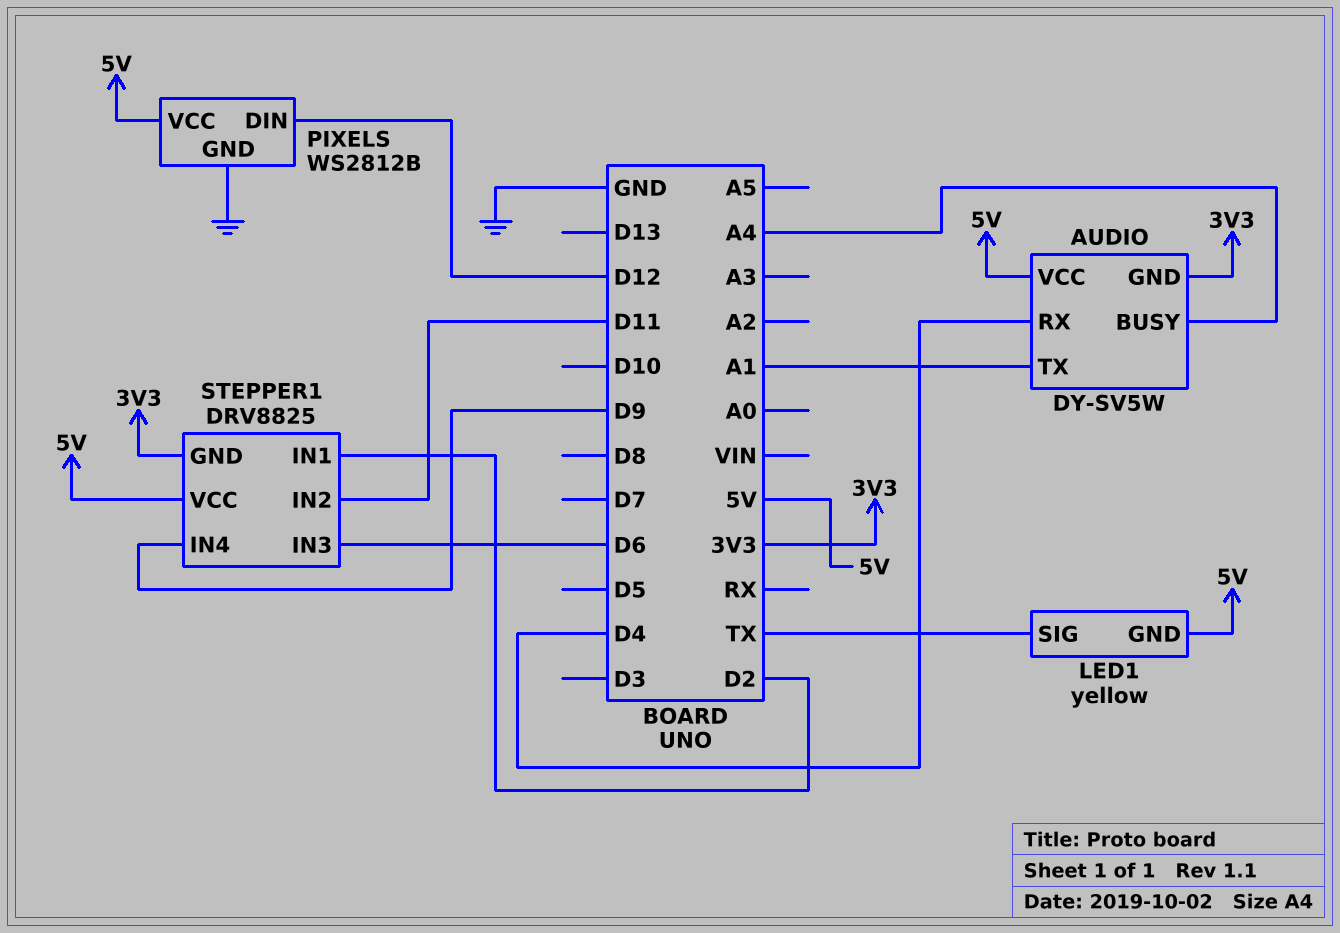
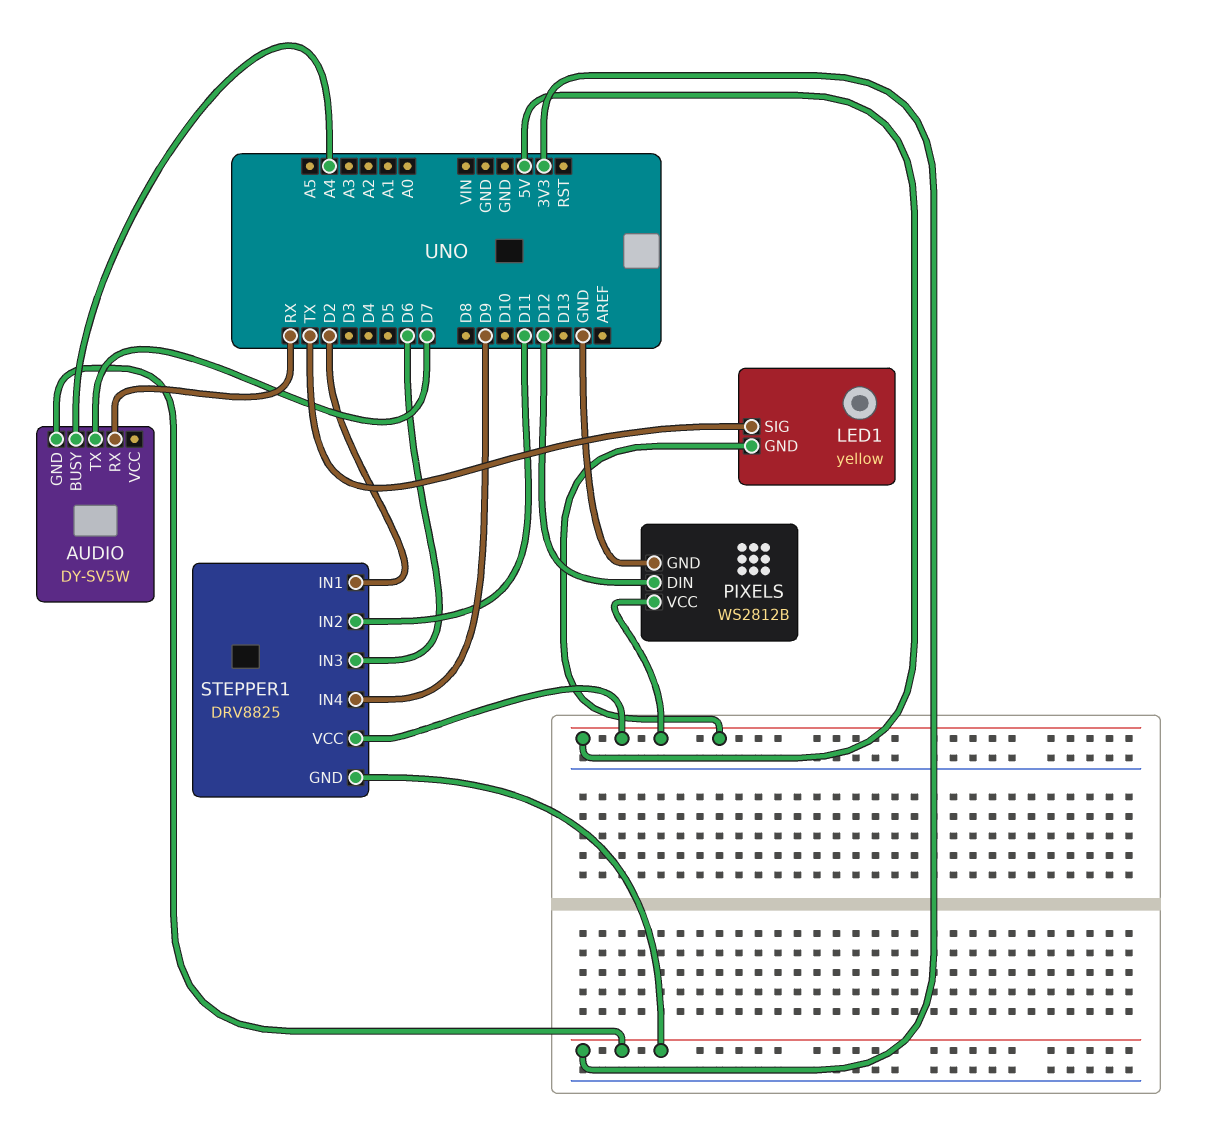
AUDIO pin RX: D4 -> RX
AUDIO pin TX: A1 -> D7
AUDIO pin VCC: 5V -> none

